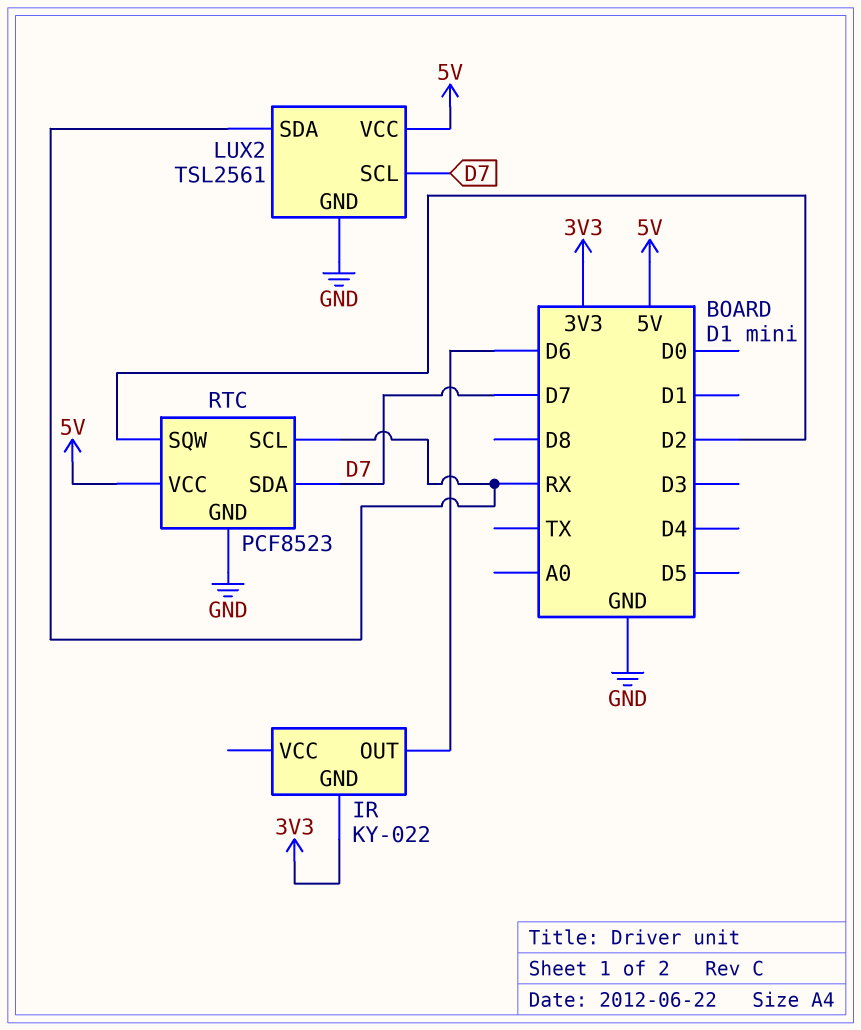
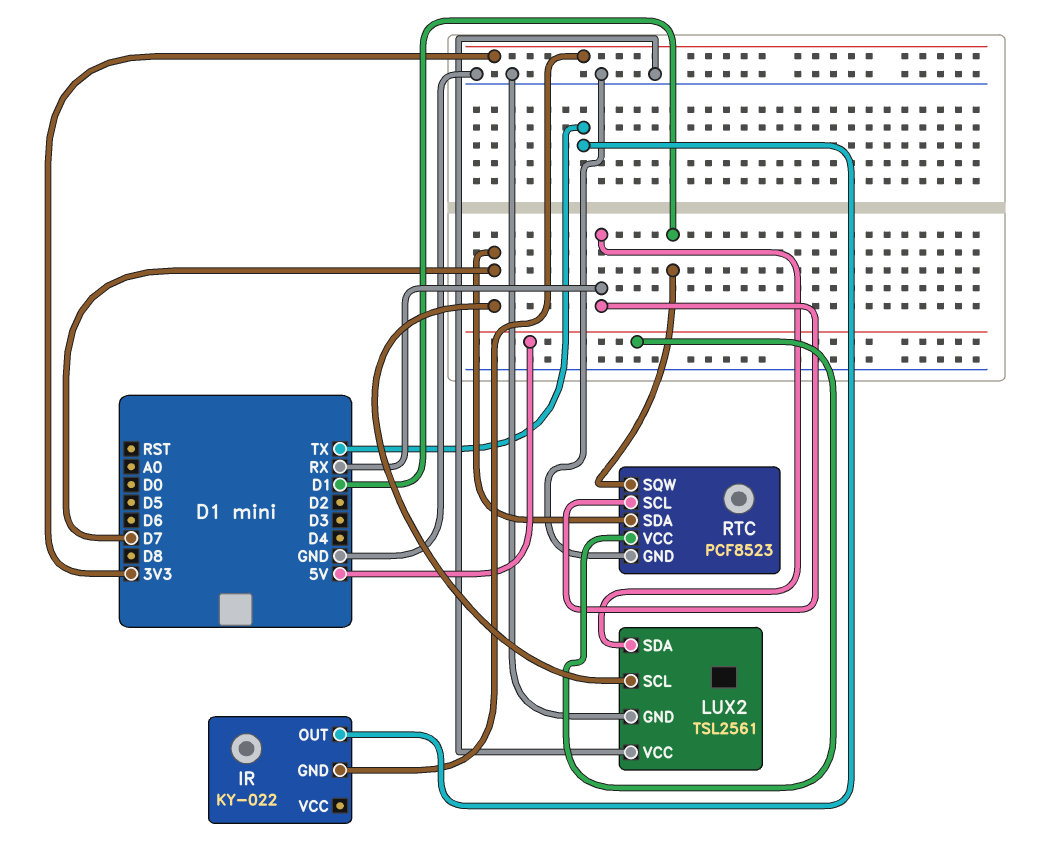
IR pin OUT: D6 -> TX
LUX2 pin VCC: 5V -> GND
RTC pin SQW: D2 -> D1

